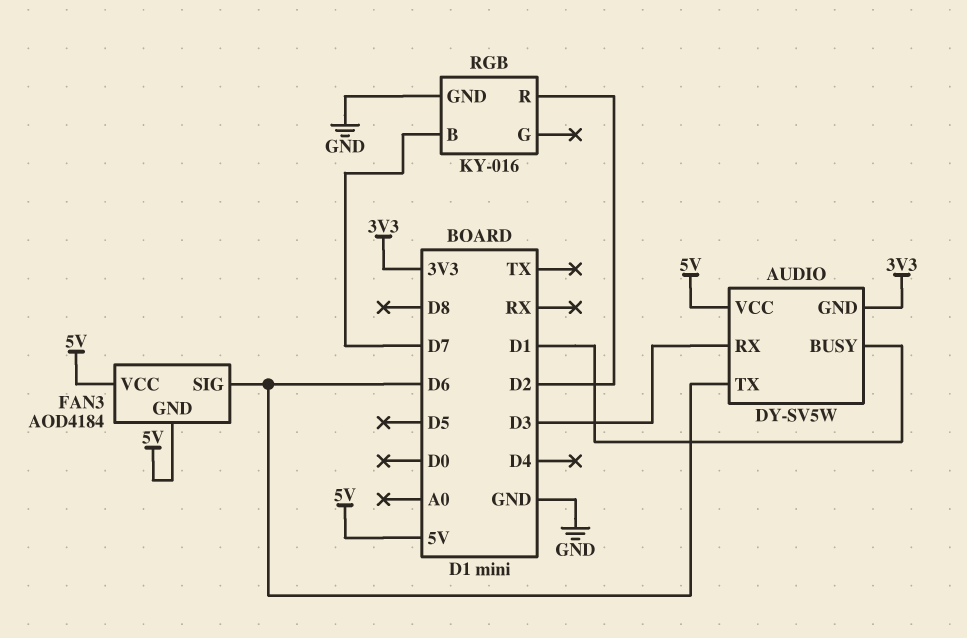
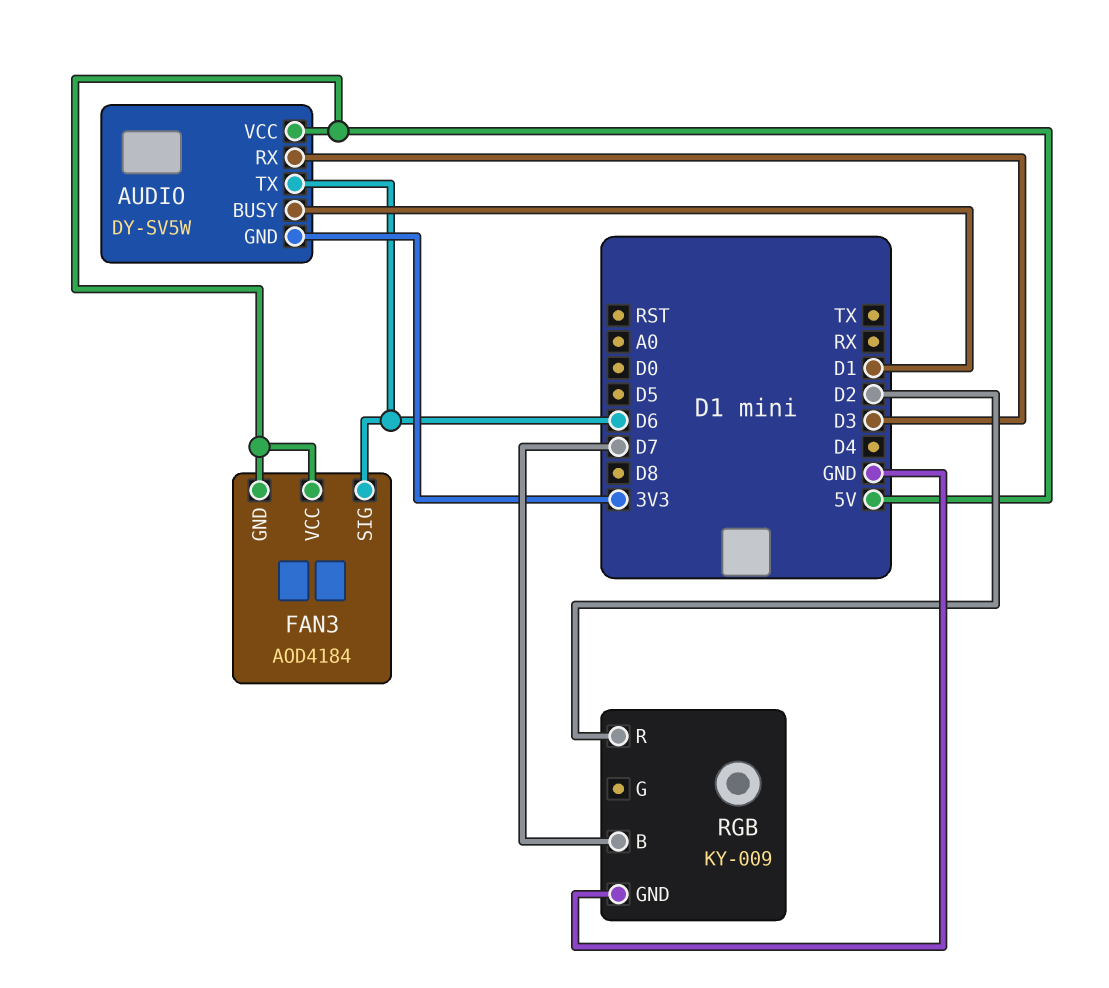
RGB: KY-016 -> KY-009

